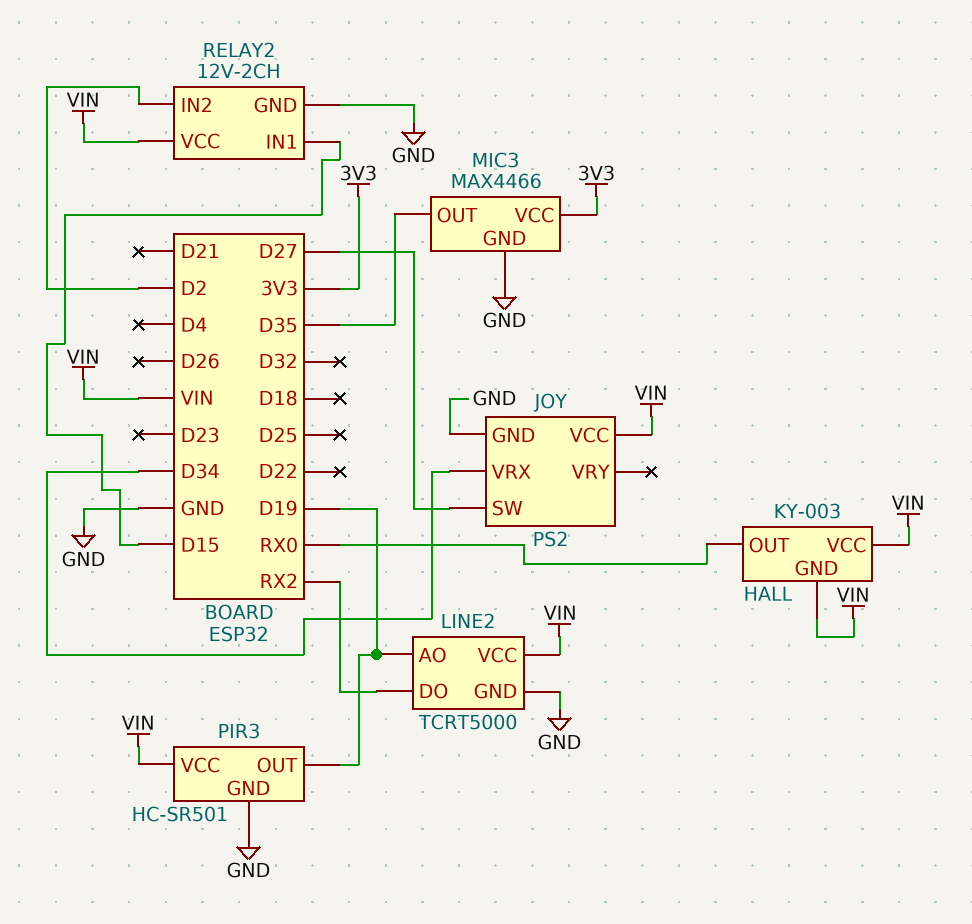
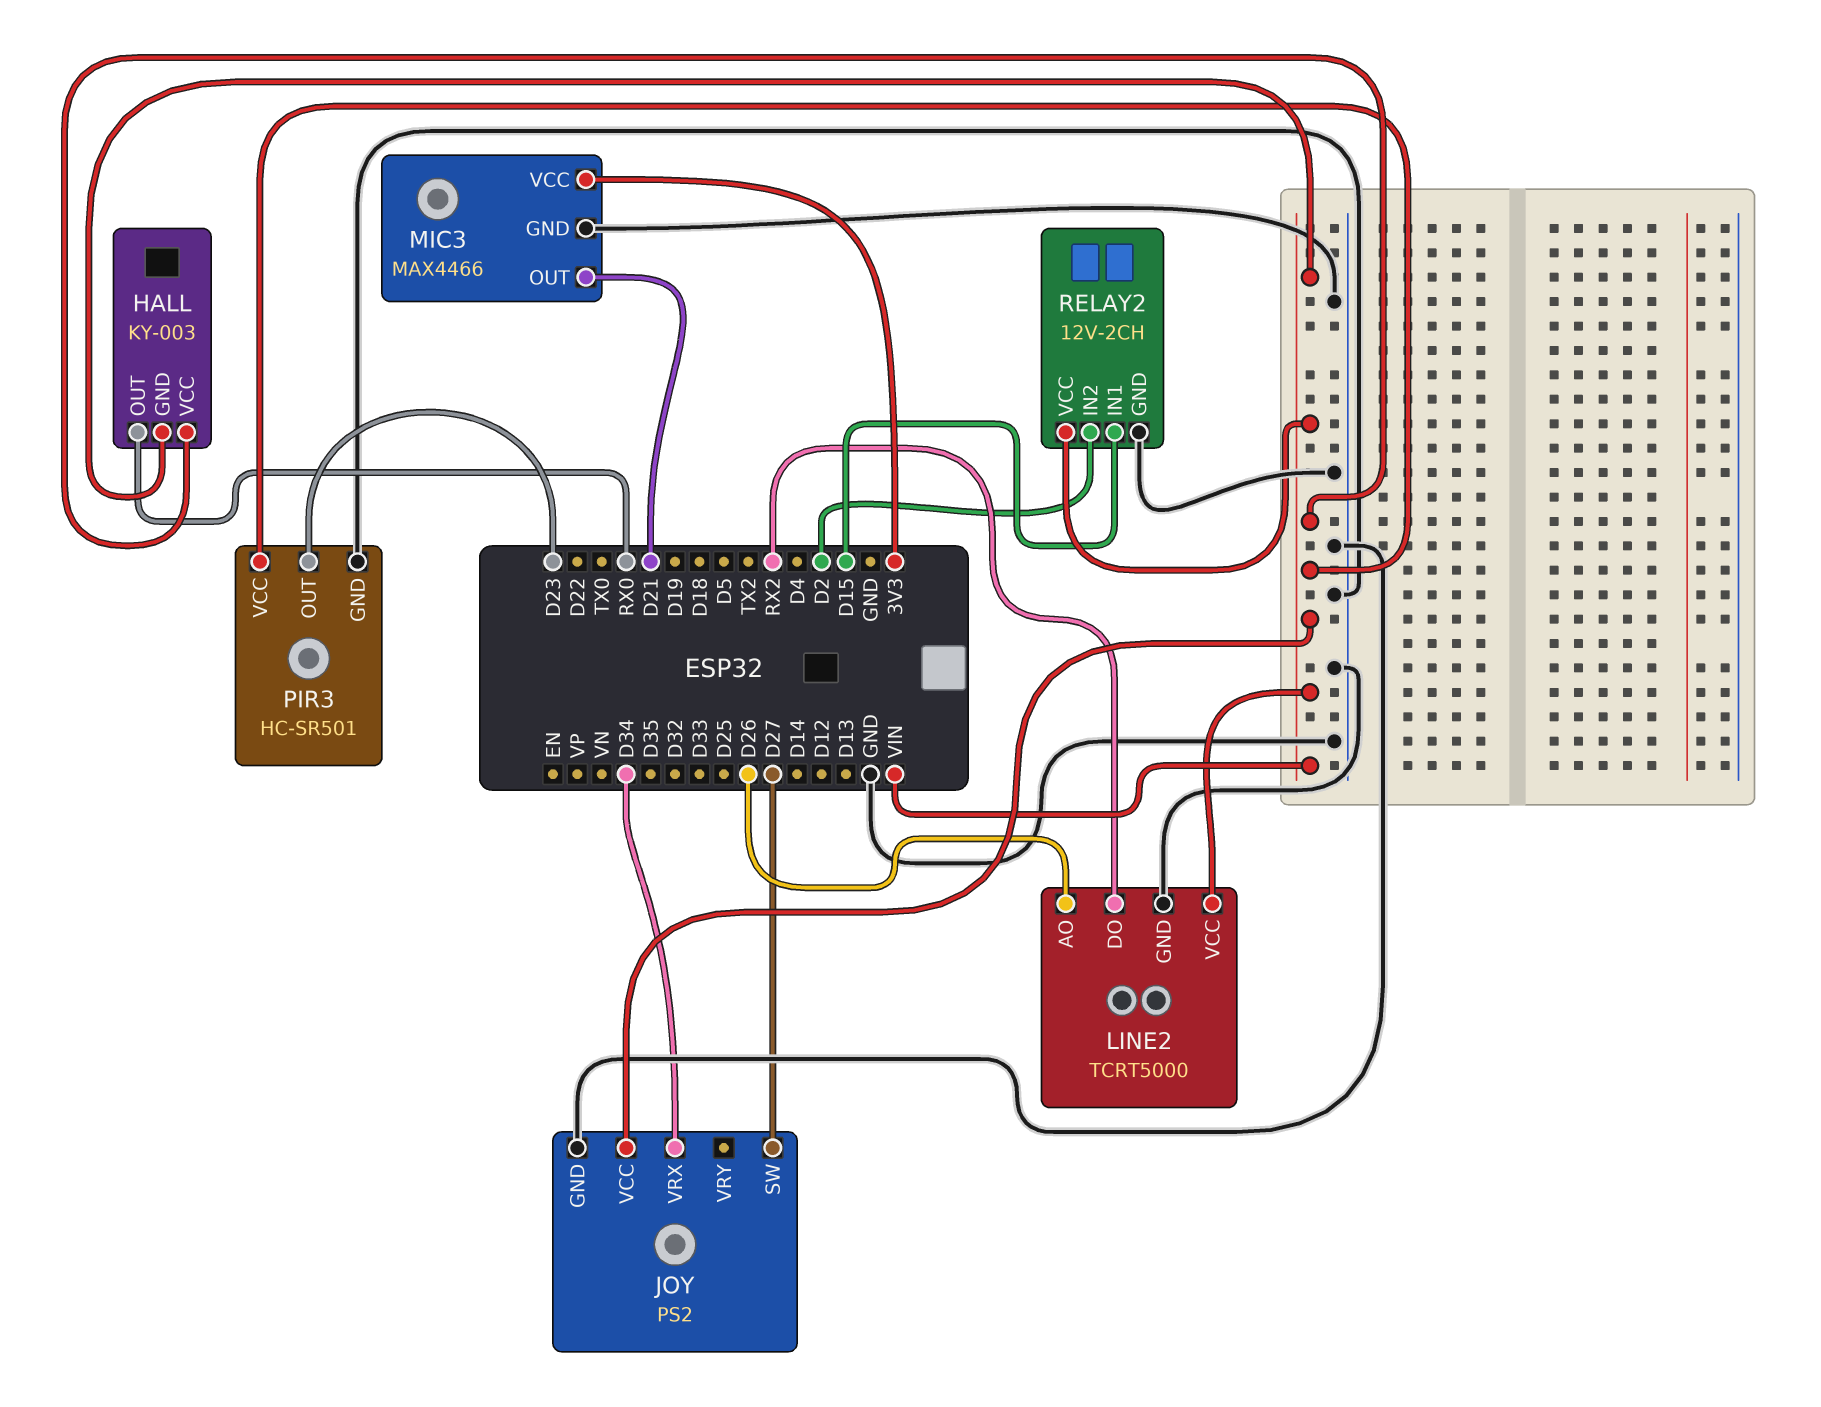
LINE2 pin AO: D19 -> D26
MIC3 pin OUT: D35 -> D21
PIR3 pin OUT: D19 -> D23

